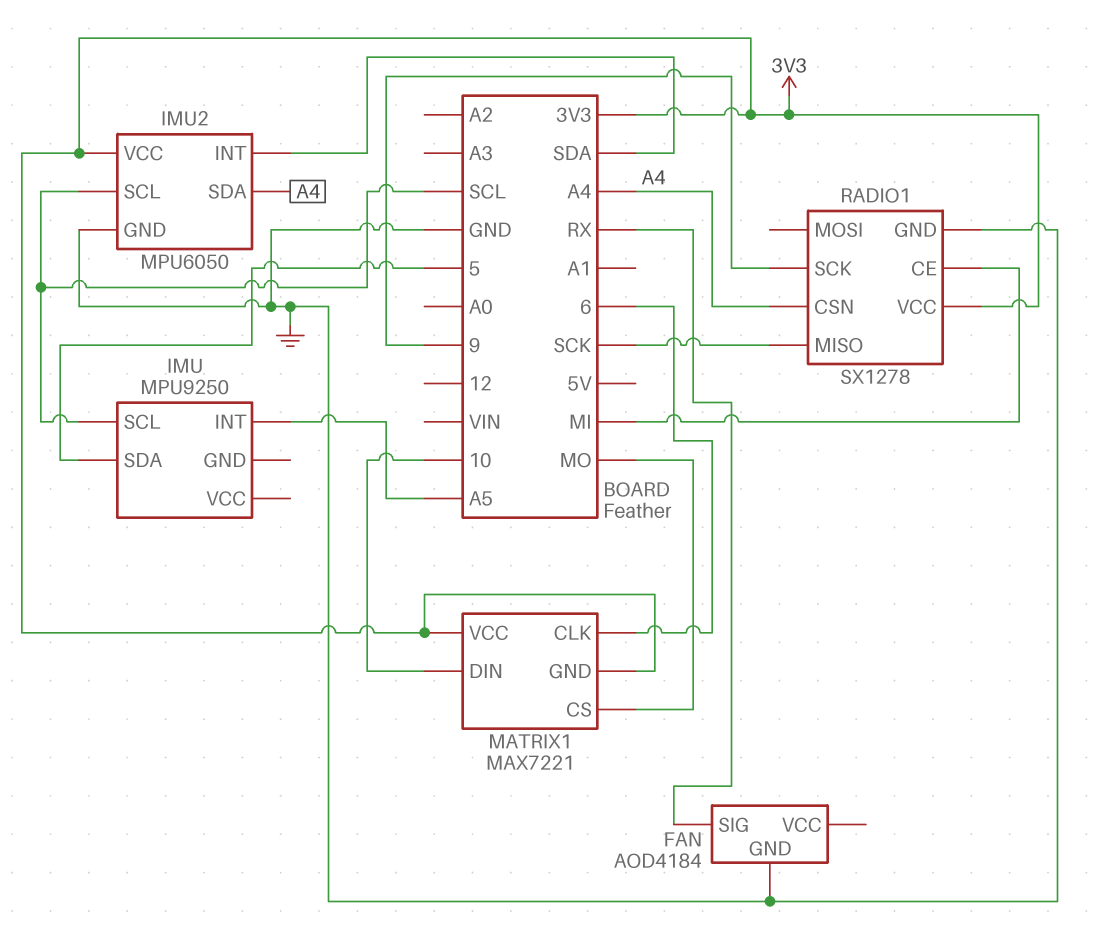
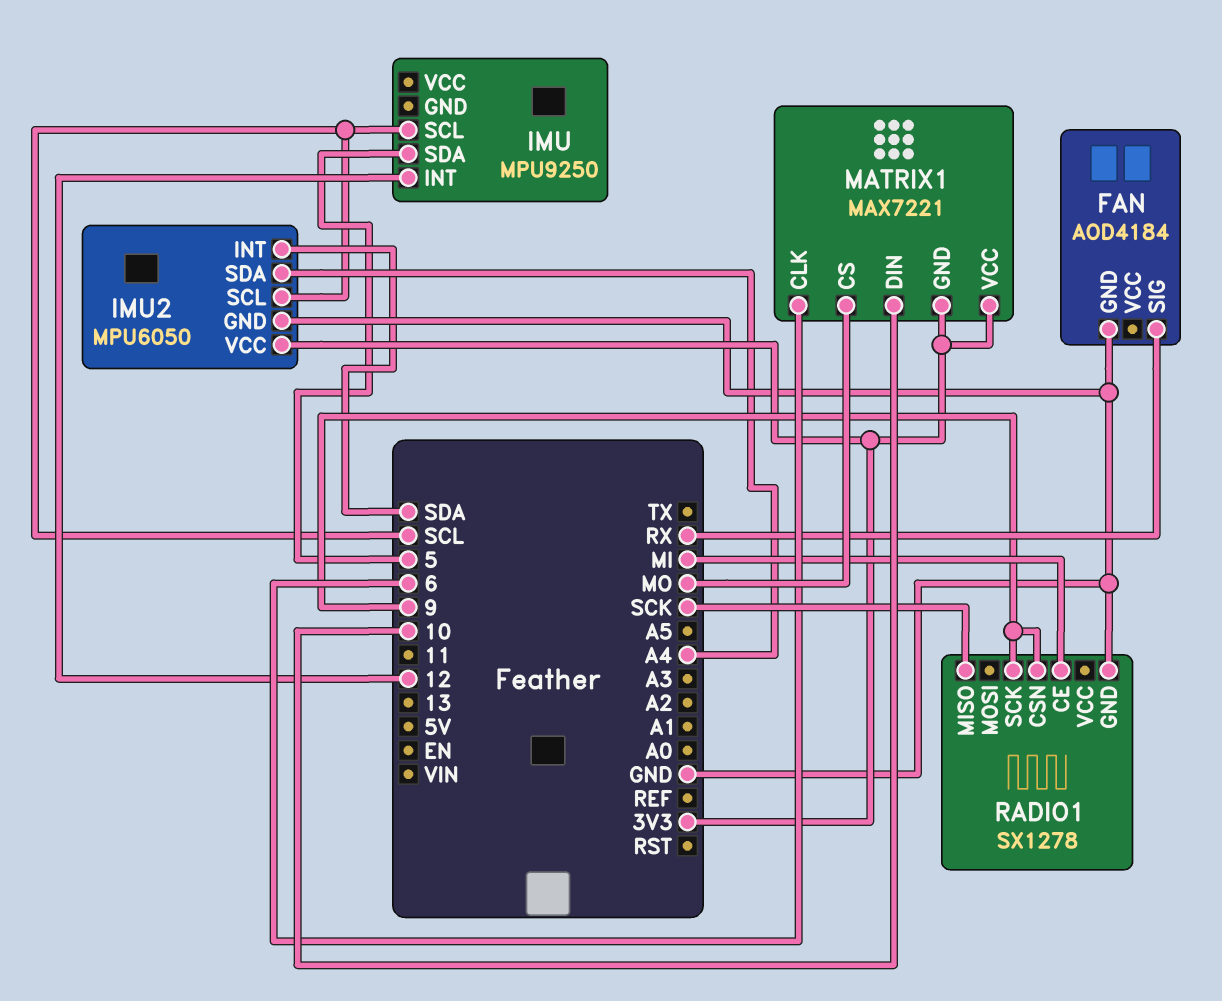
IMU pin INT: A5 -> 12
RADIO1 pin CSN: A4 -> 9
RADIO1 pin VCC: 3V3 -> none

